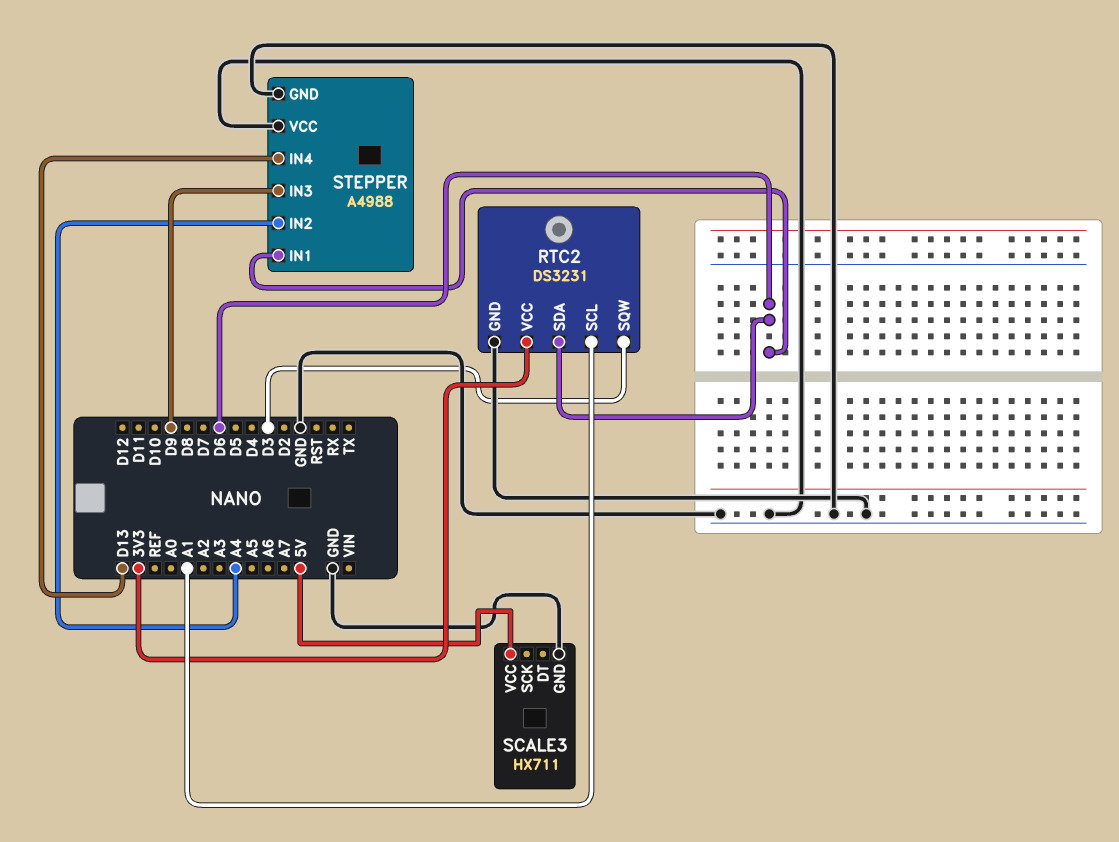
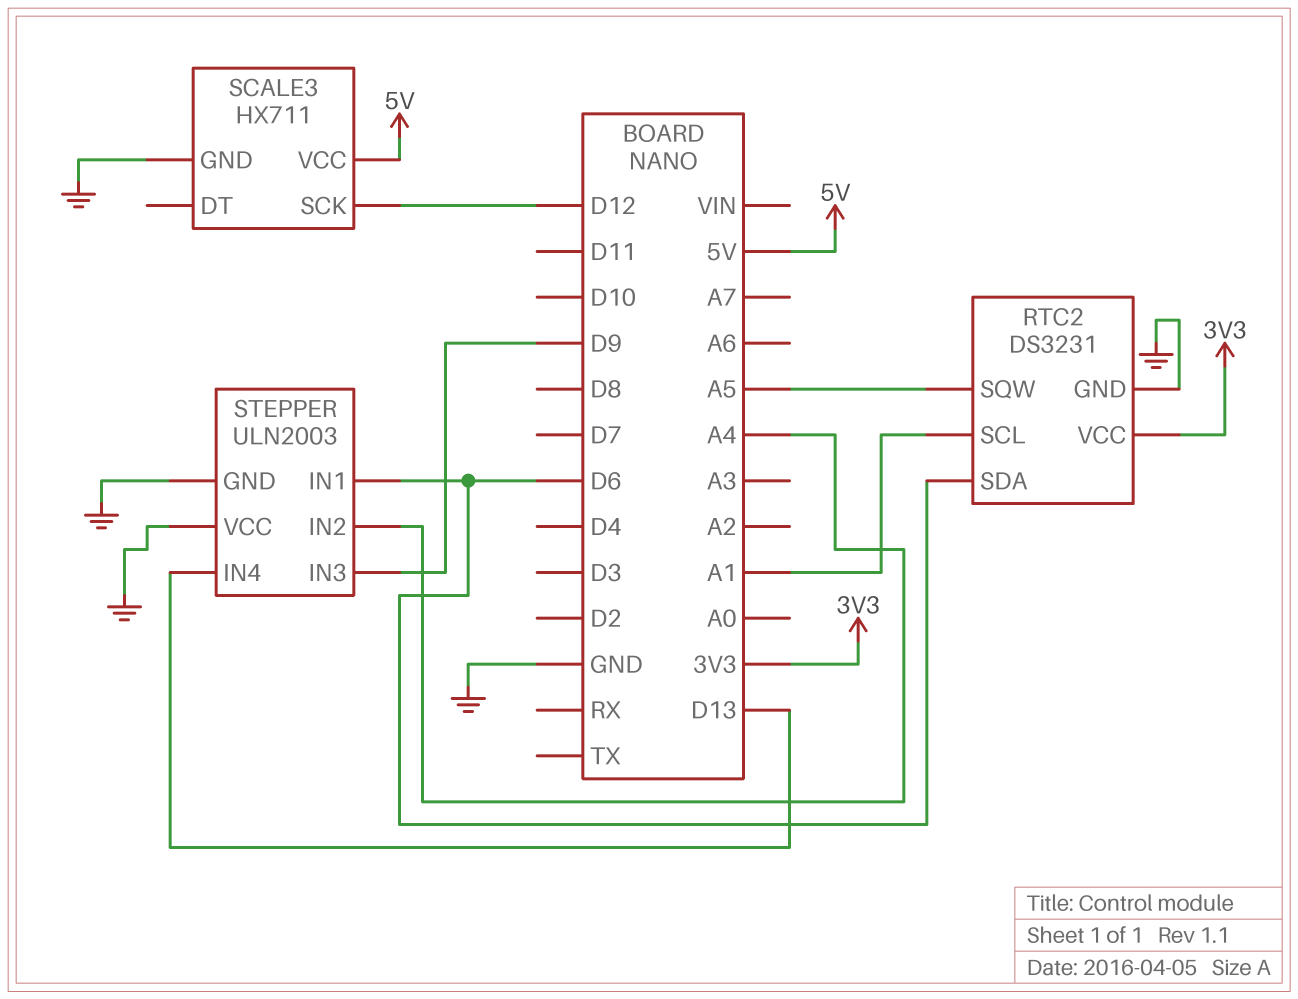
RTC2 pin SQW: D3 -> A5
SCALE3 pin SCK: none -> D12
STEPPER: A4988 -> ULN2003

